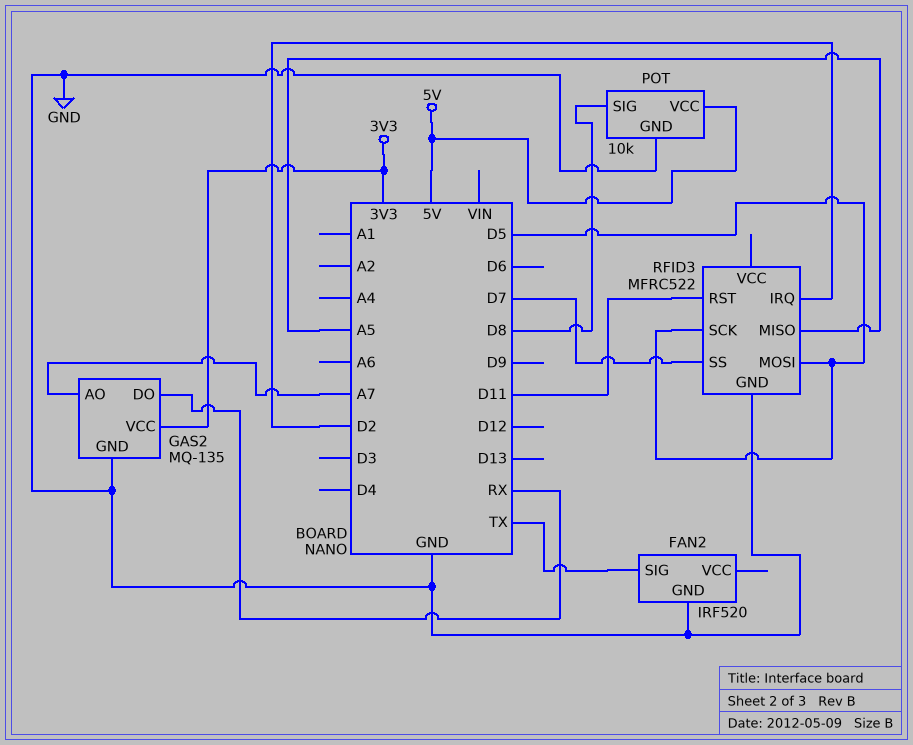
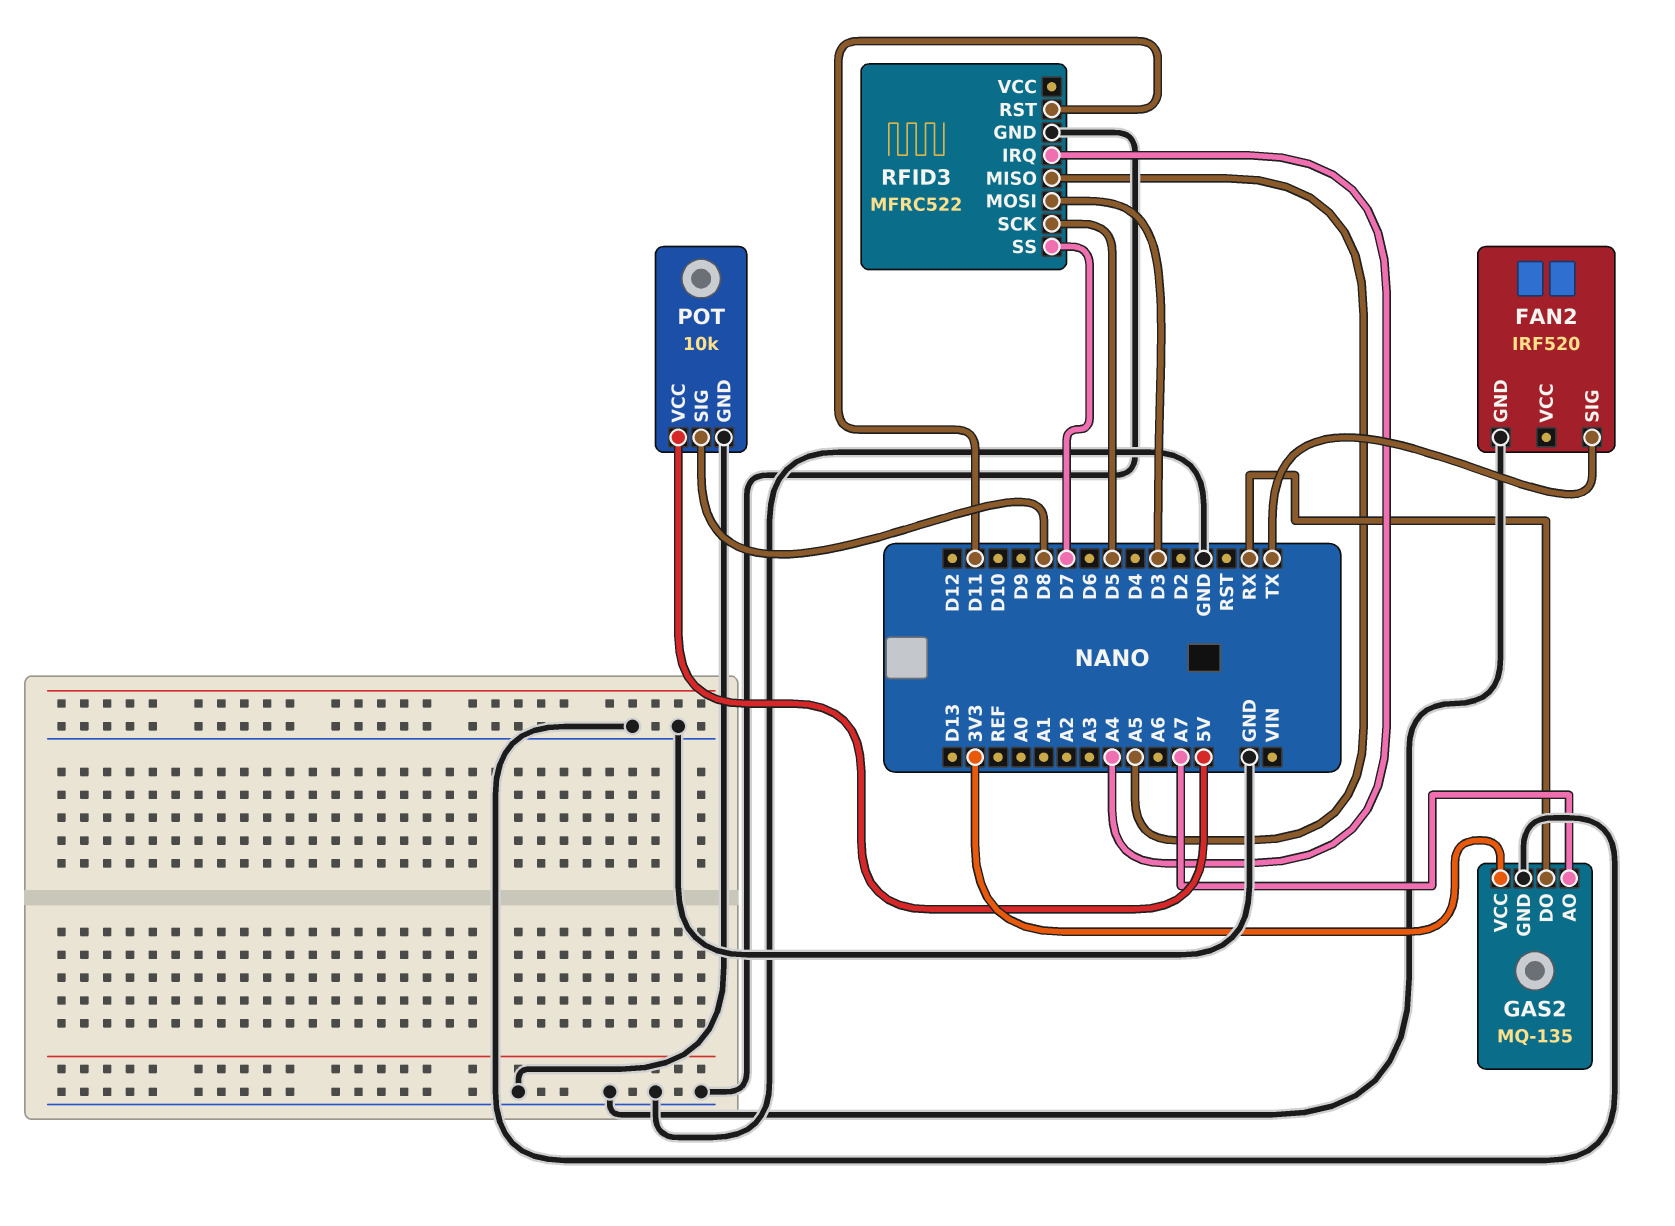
RFID3 pin IRQ: D2 -> A4
RFID3 pin MOSI: D5 -> D3

